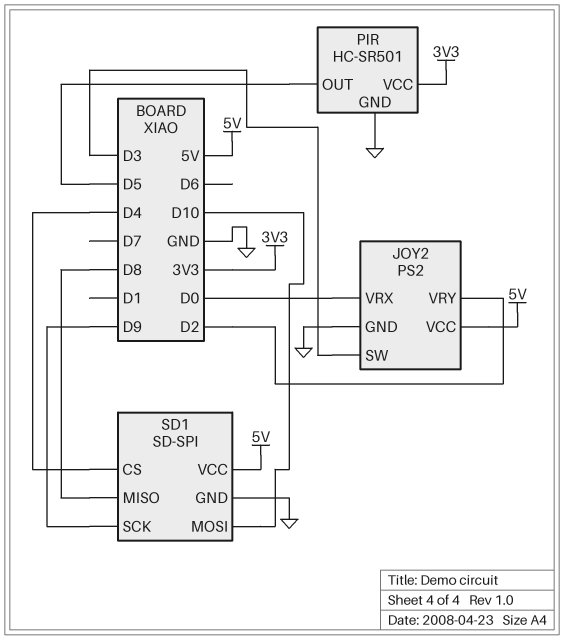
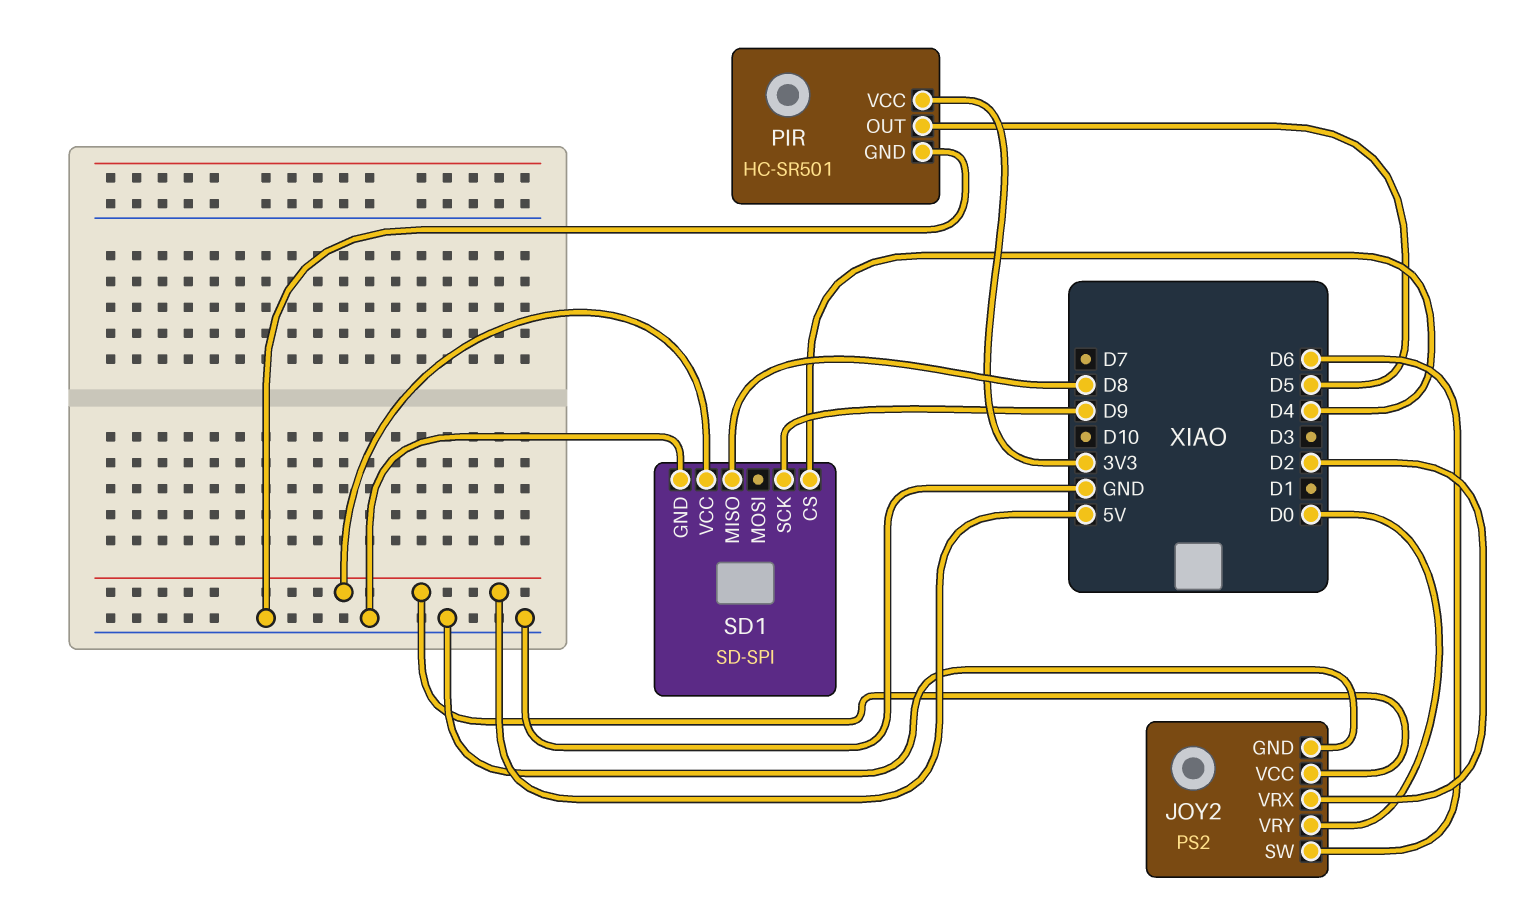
JOY2 pin SW: D3 -> D6
JOY2 pin VRX: D0 -> D2
JOY2 pin VRY: D2 -> D0
SD1 pin MOSI: D10 -> none

